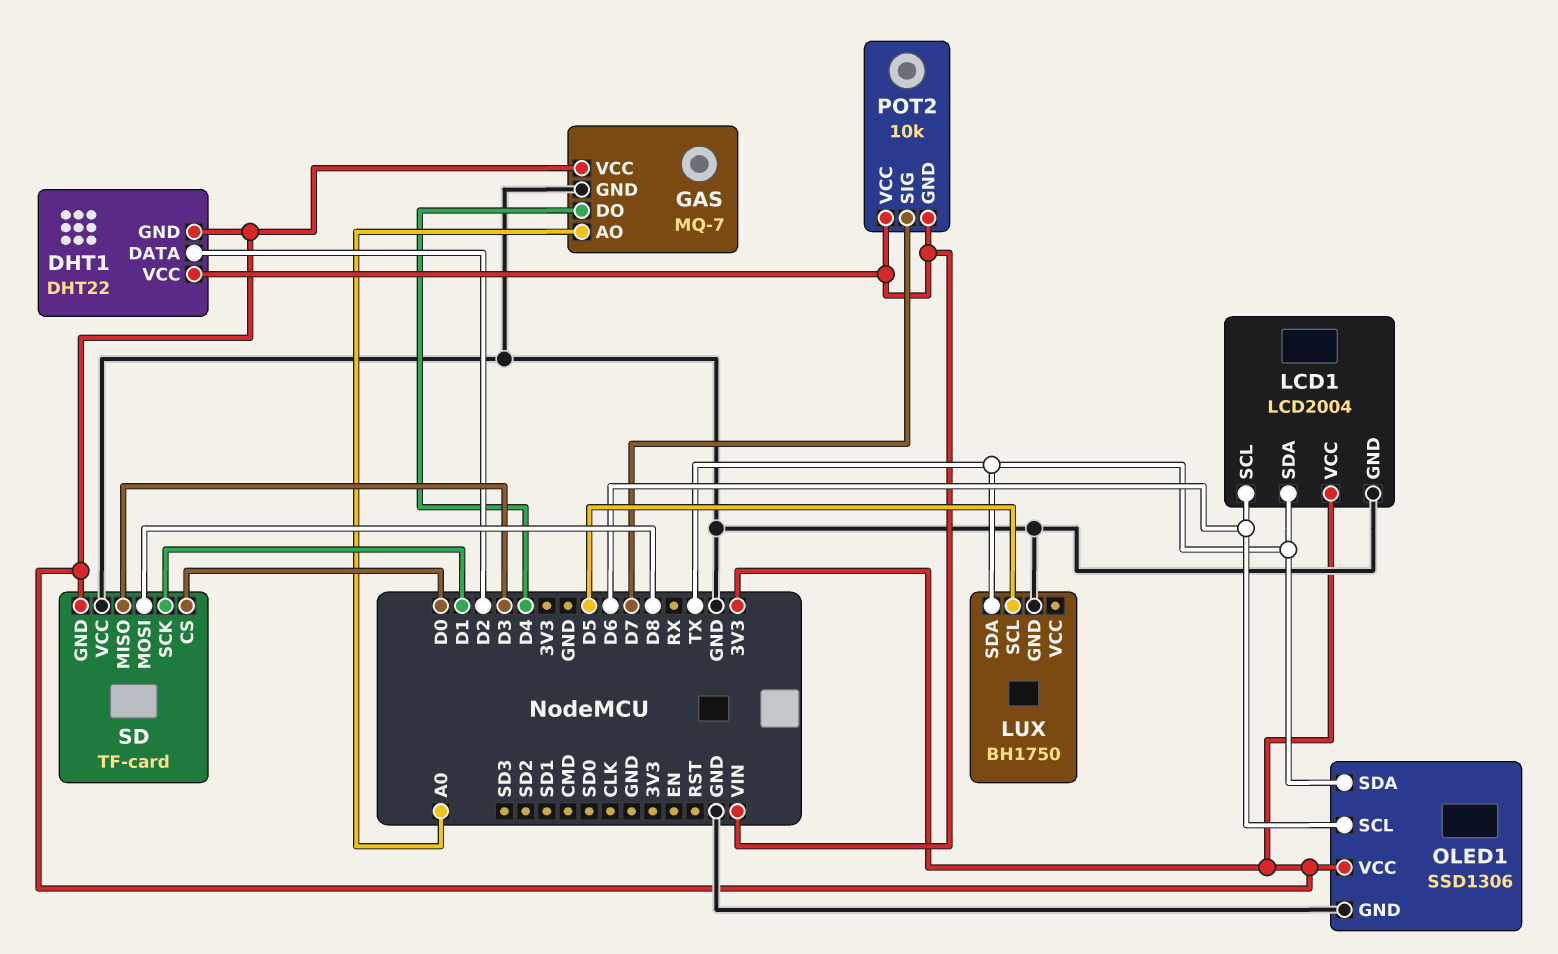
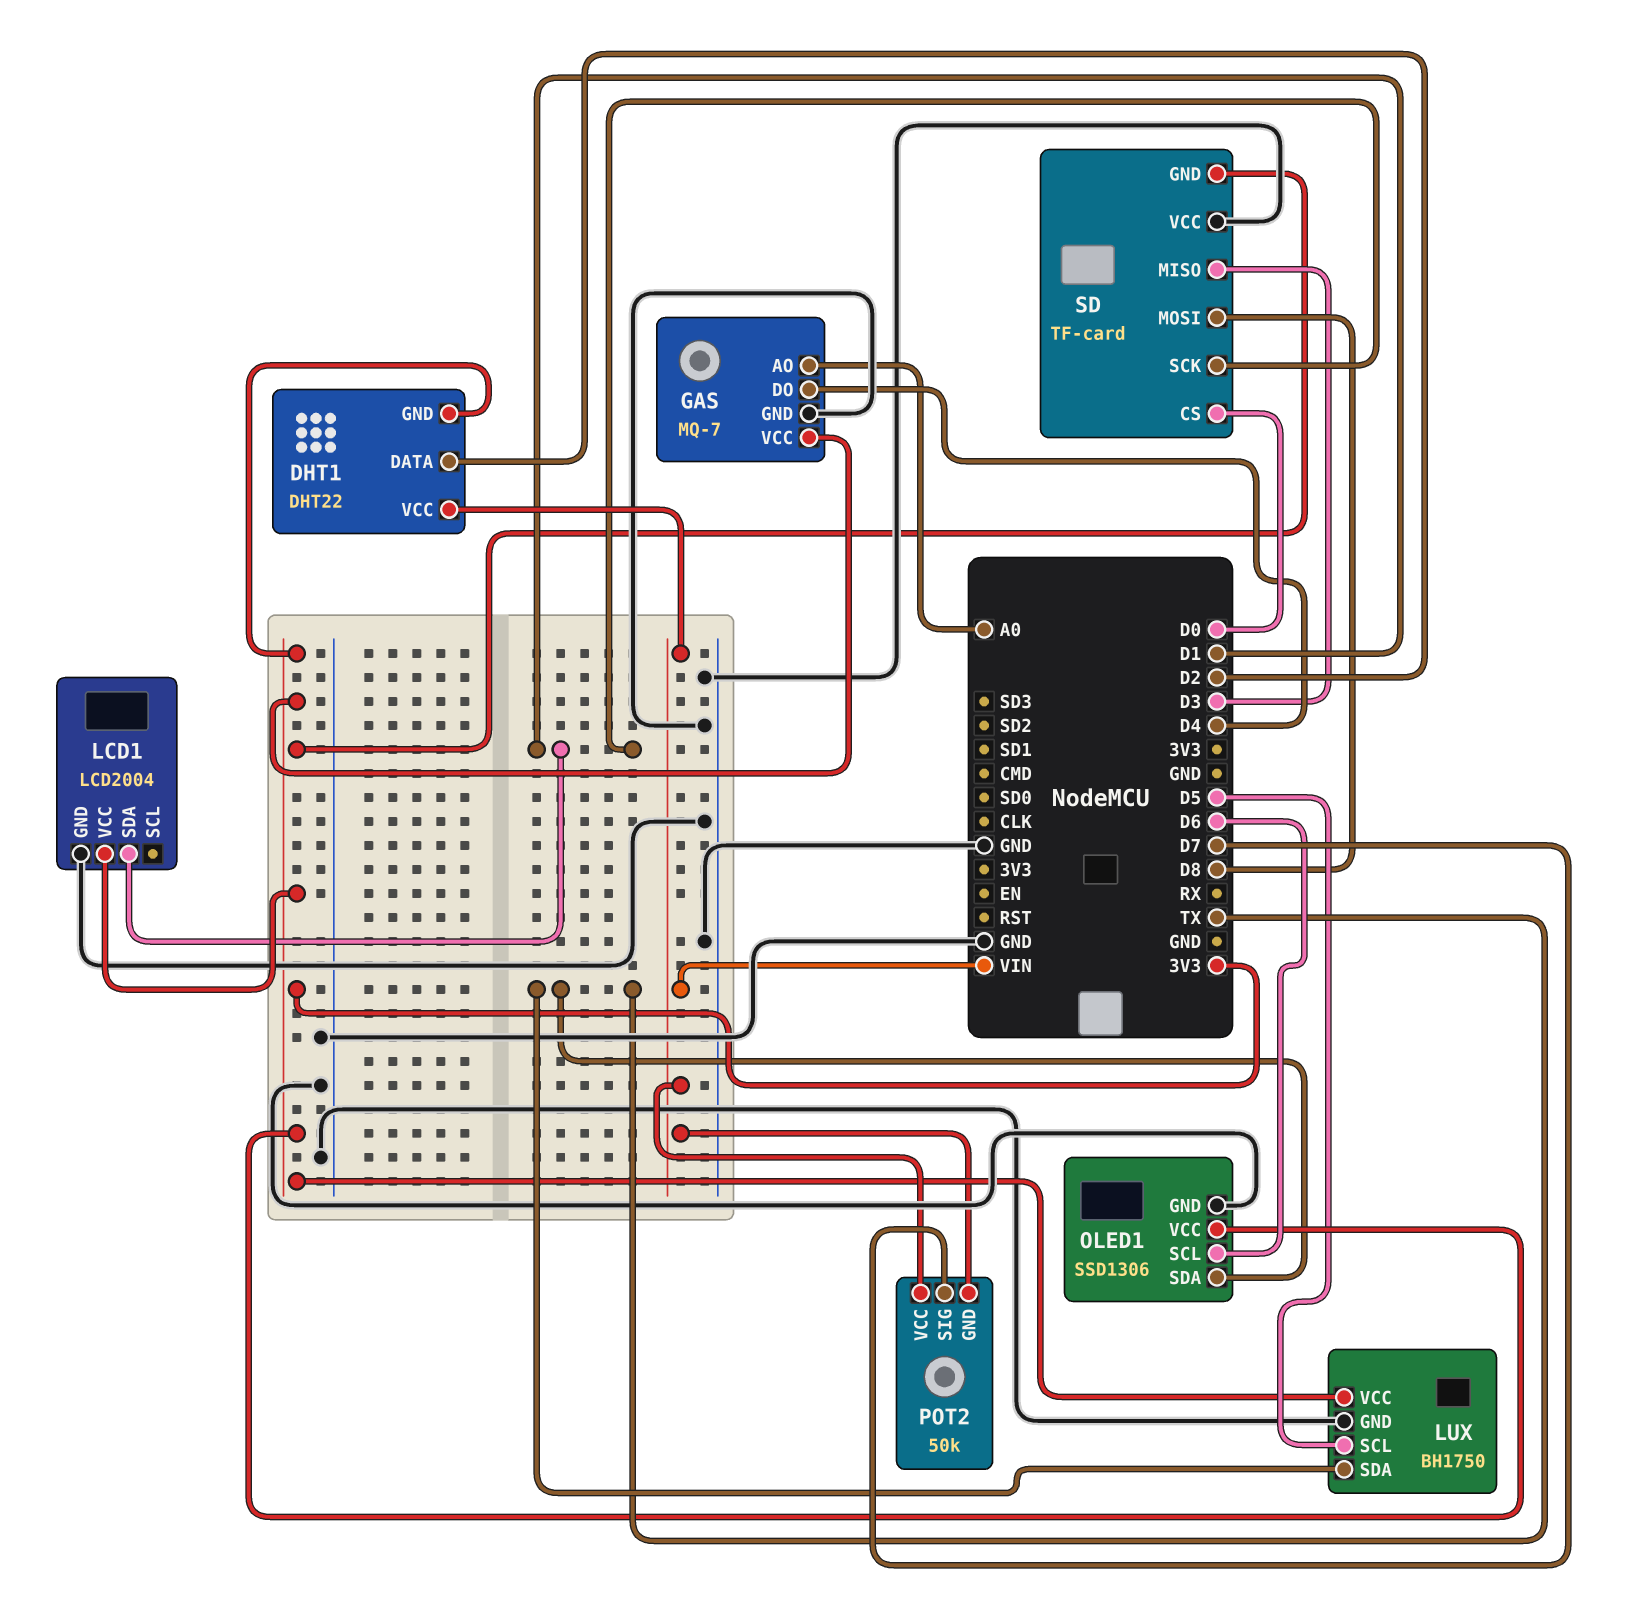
LCD1 pin SCL: D6 -> none
LCD1 pin SDA: TX -> D1
LUX pin VCC: none -> 3V3
POT2: 10k -> 50k

